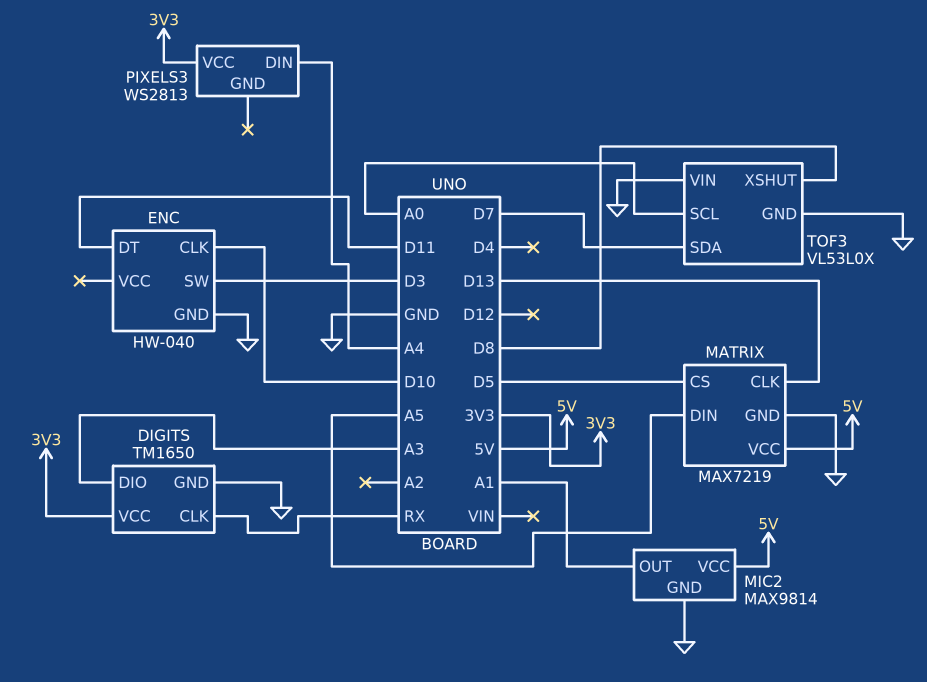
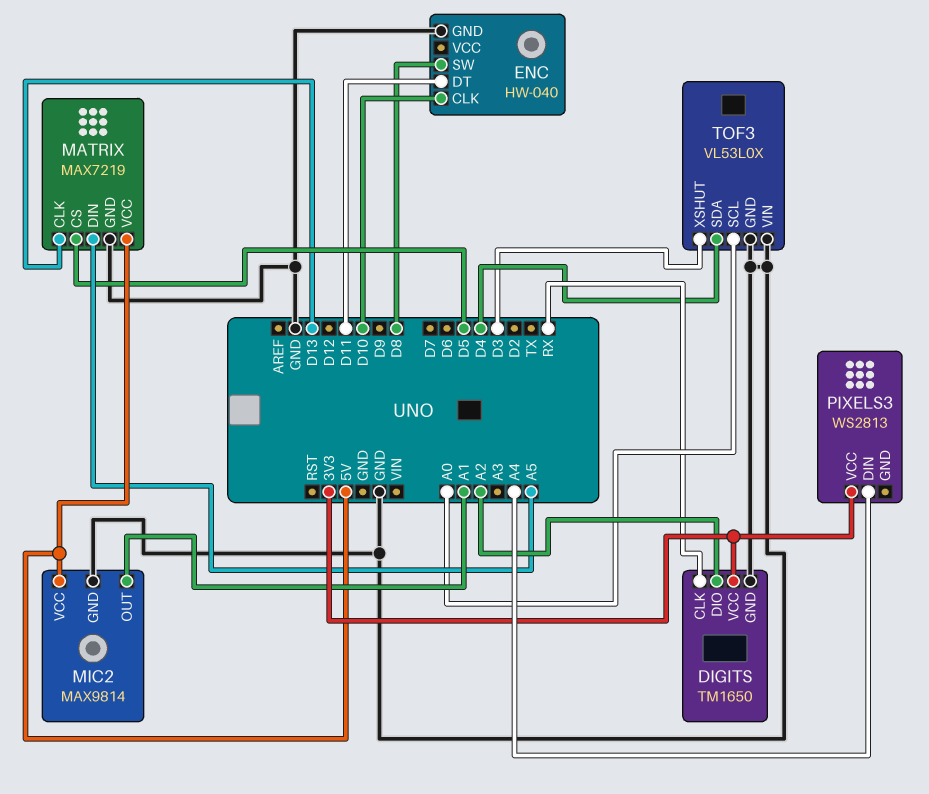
DIGITS pin DIO: A3 -> A2
ENC pin SW: D3 -> D8
TOF3 pin SDA: D7 -> D4
TOF3 pin XSHUT: D8 -> D3

